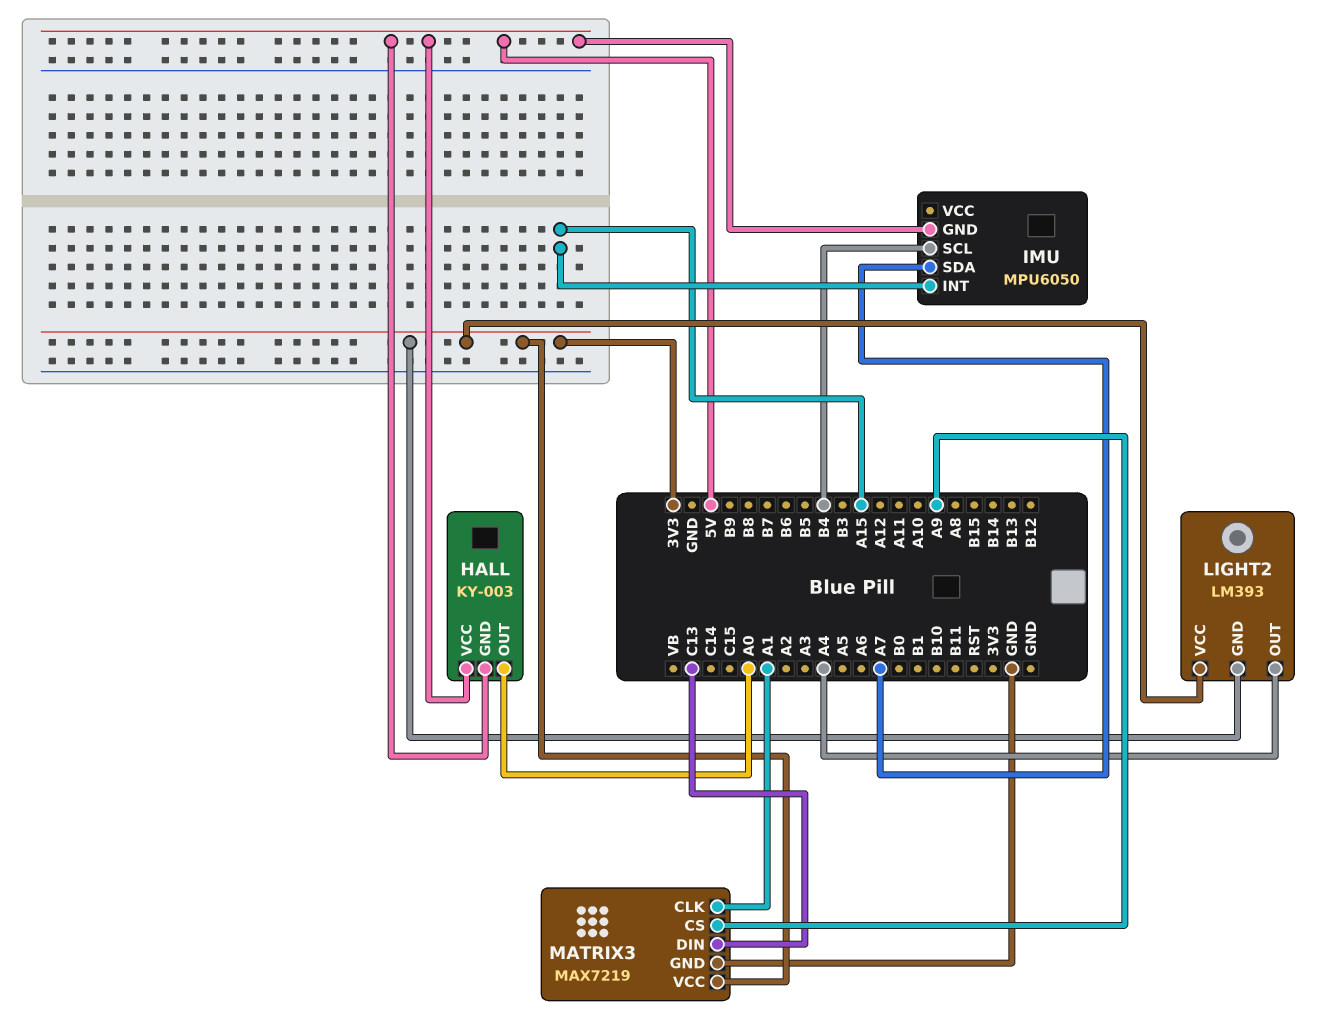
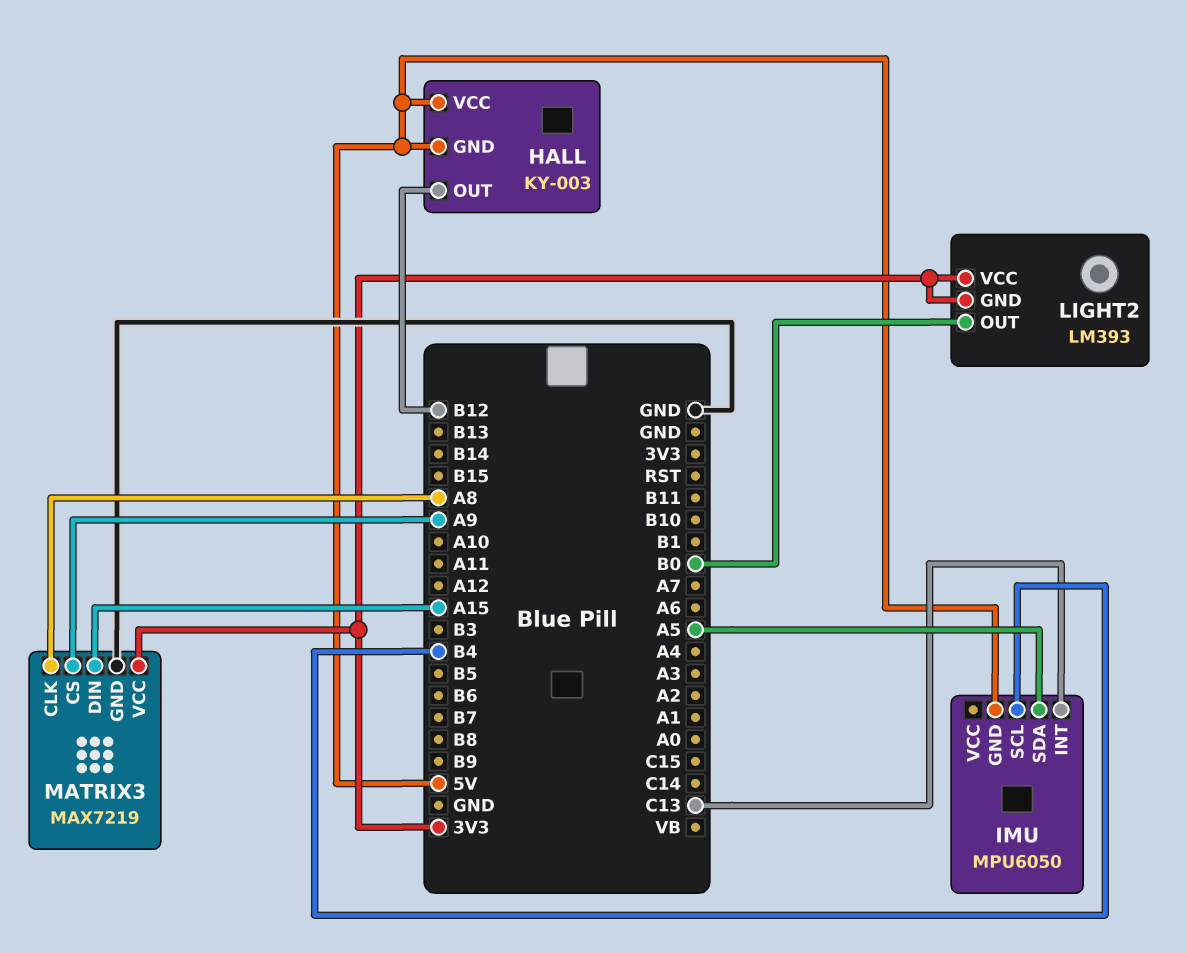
HALL pin OUT: A0 -> B12
IMU pin INT: A15 -> C13
IMU pin SDA: A7 -> A5
LIGHT2 pin OUT: A4 -> B0
MATRIX3 pin CLK: A1 -> A8
MATRIX3 pin DIN: C13 -> A15

